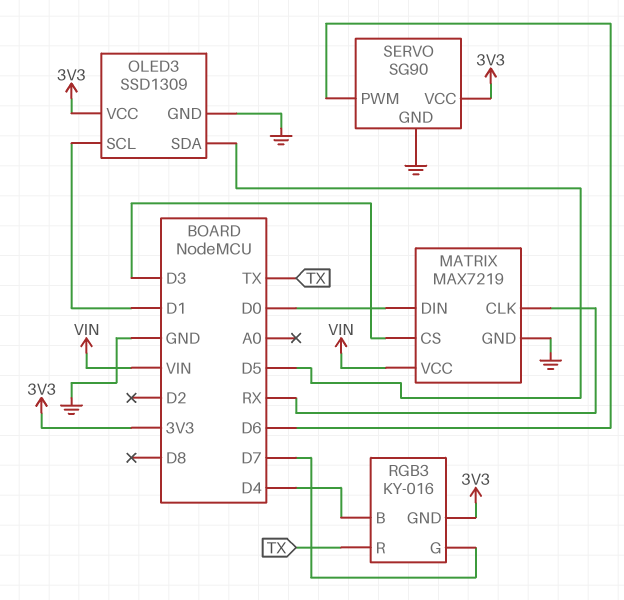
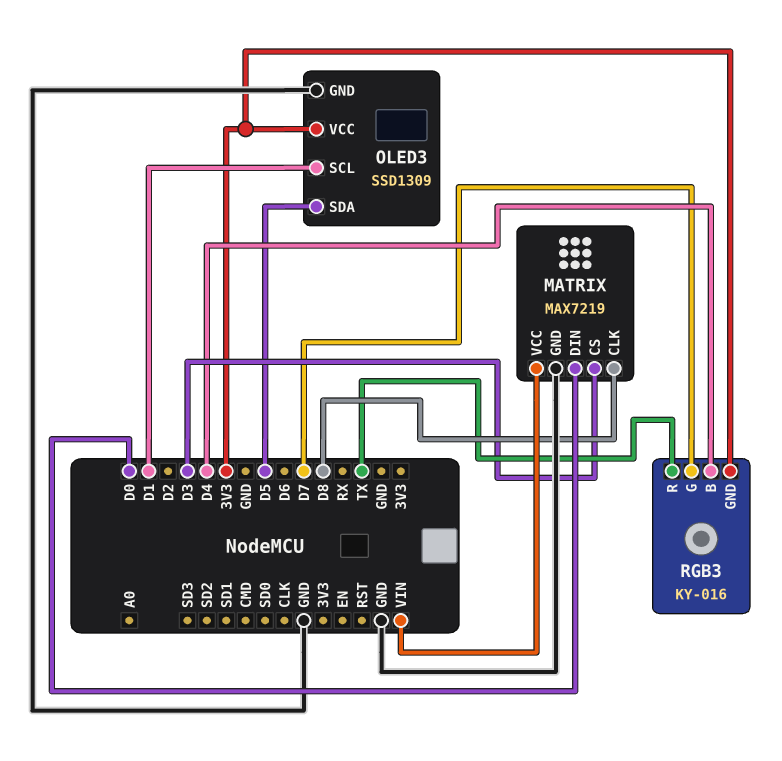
MATRIX pin CLK: RX -> D8
SERVO: SG90 -> none
SERVO pin GND: GND -> none
SERVO pin PWM: D6 -> none
SERVO pin VCC: 3V3 -> none

